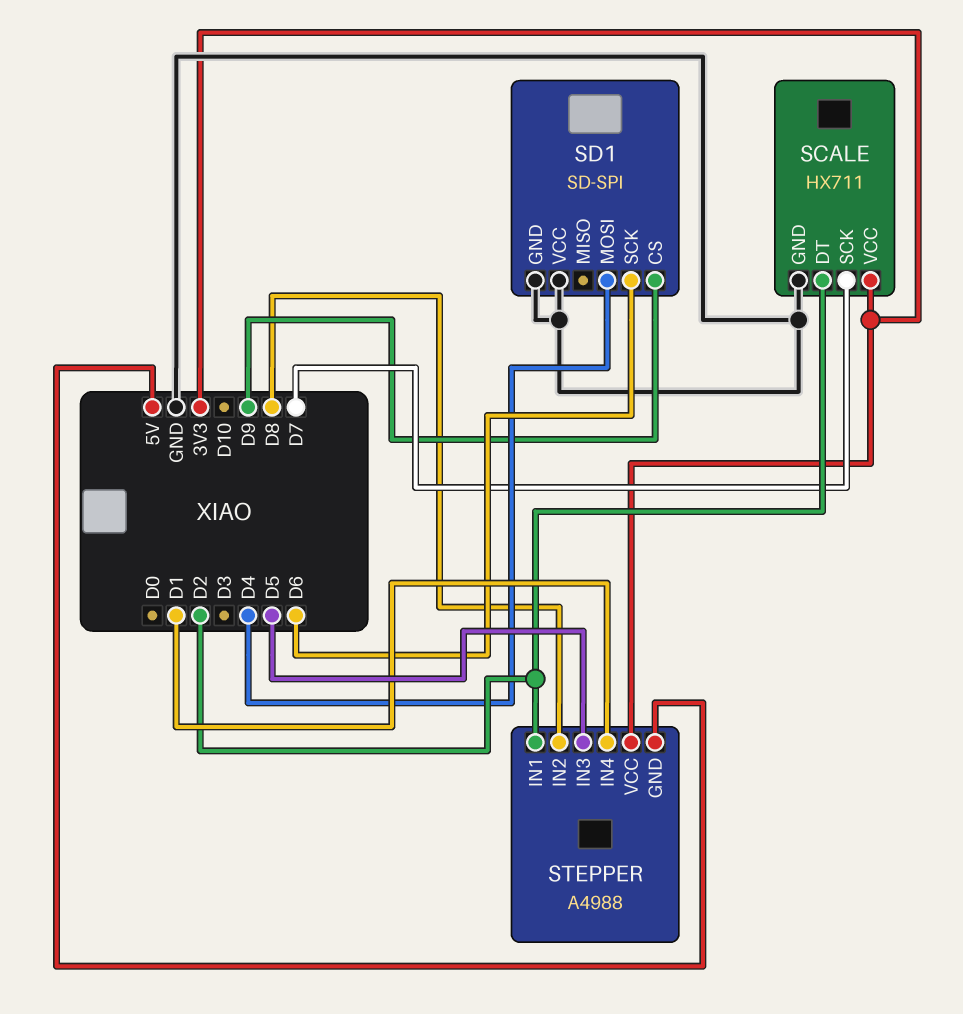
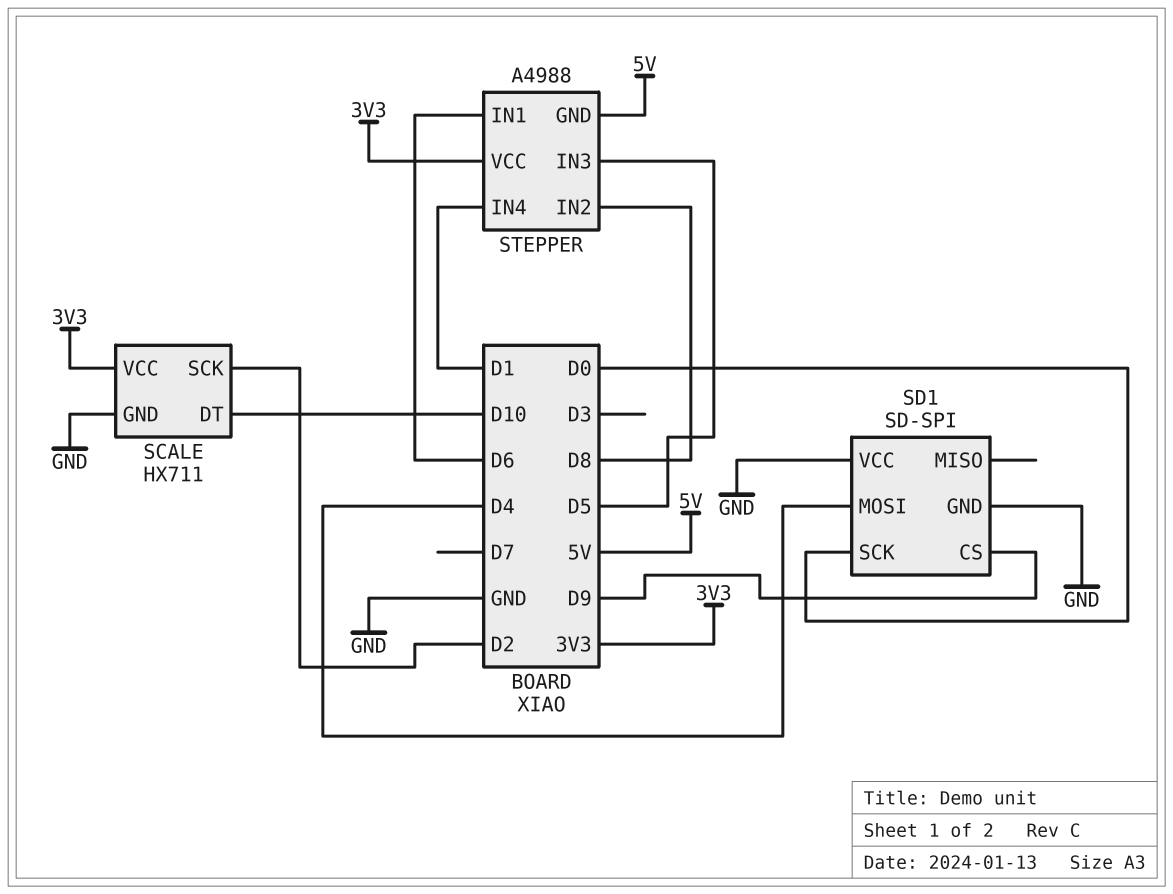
SCALE pin DT: D2 -> D10
SCALE pin SCK: D7 -> D2
SD1 pin SCK: D6 -> D0
STEPPER pin IN1: D2 -> D6

